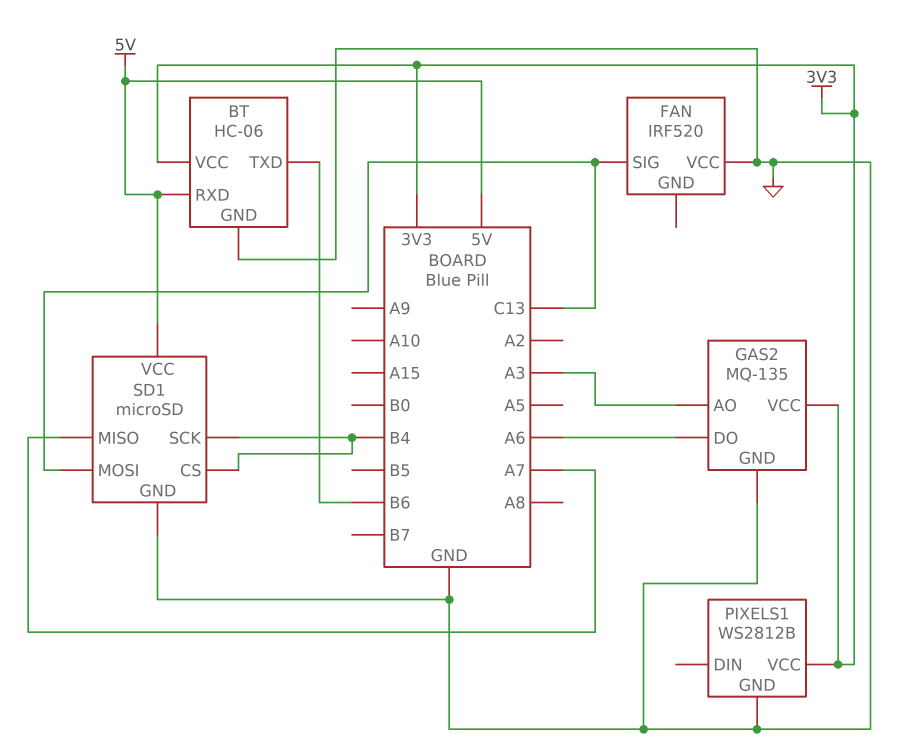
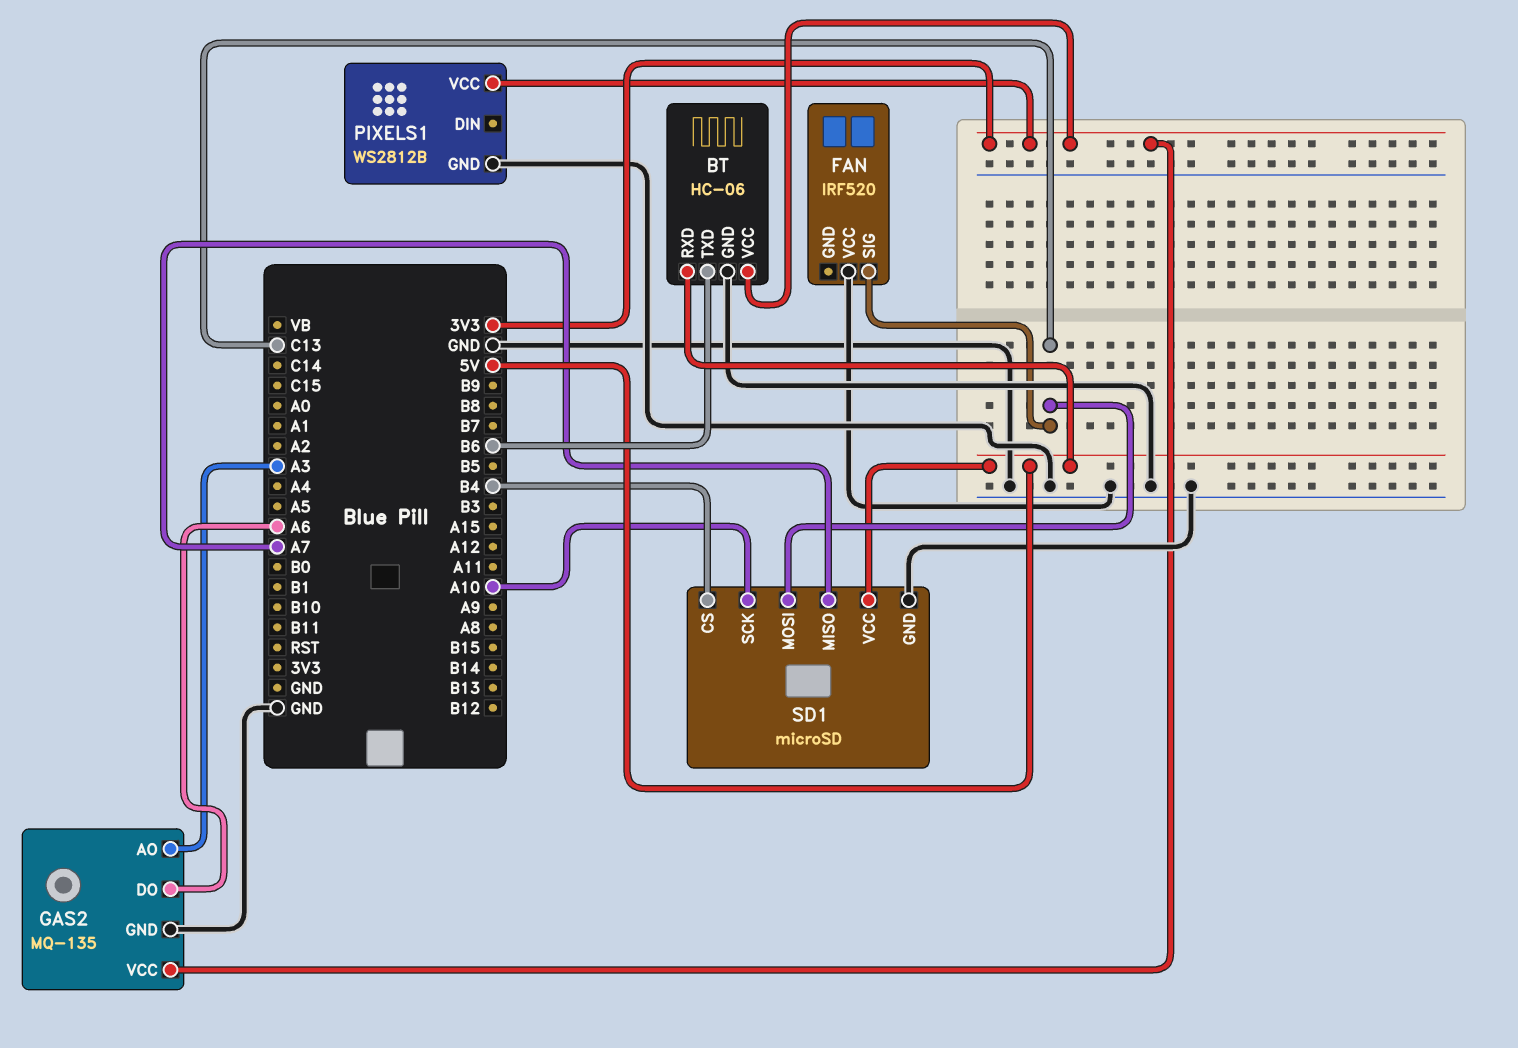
SD1 pin SCK: B4 -> A10

